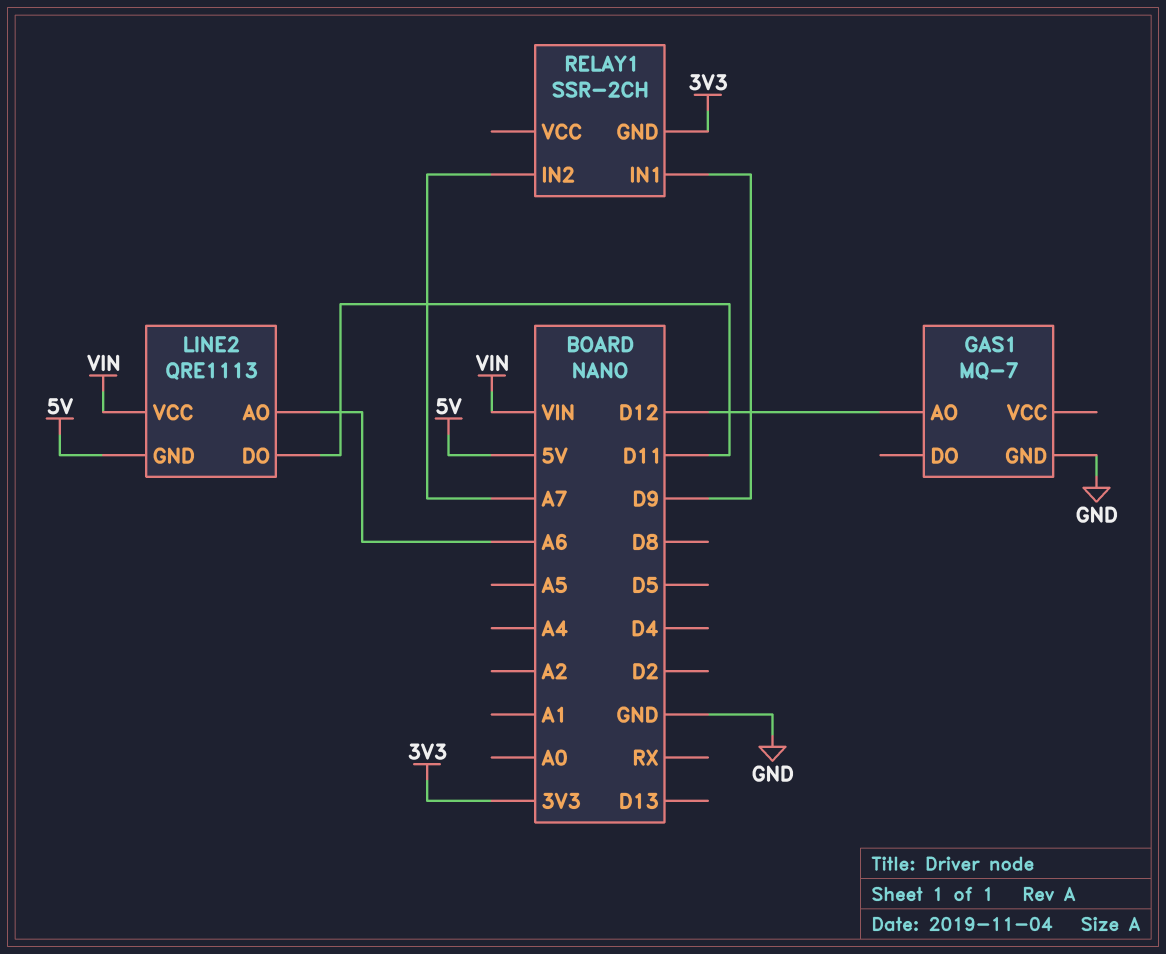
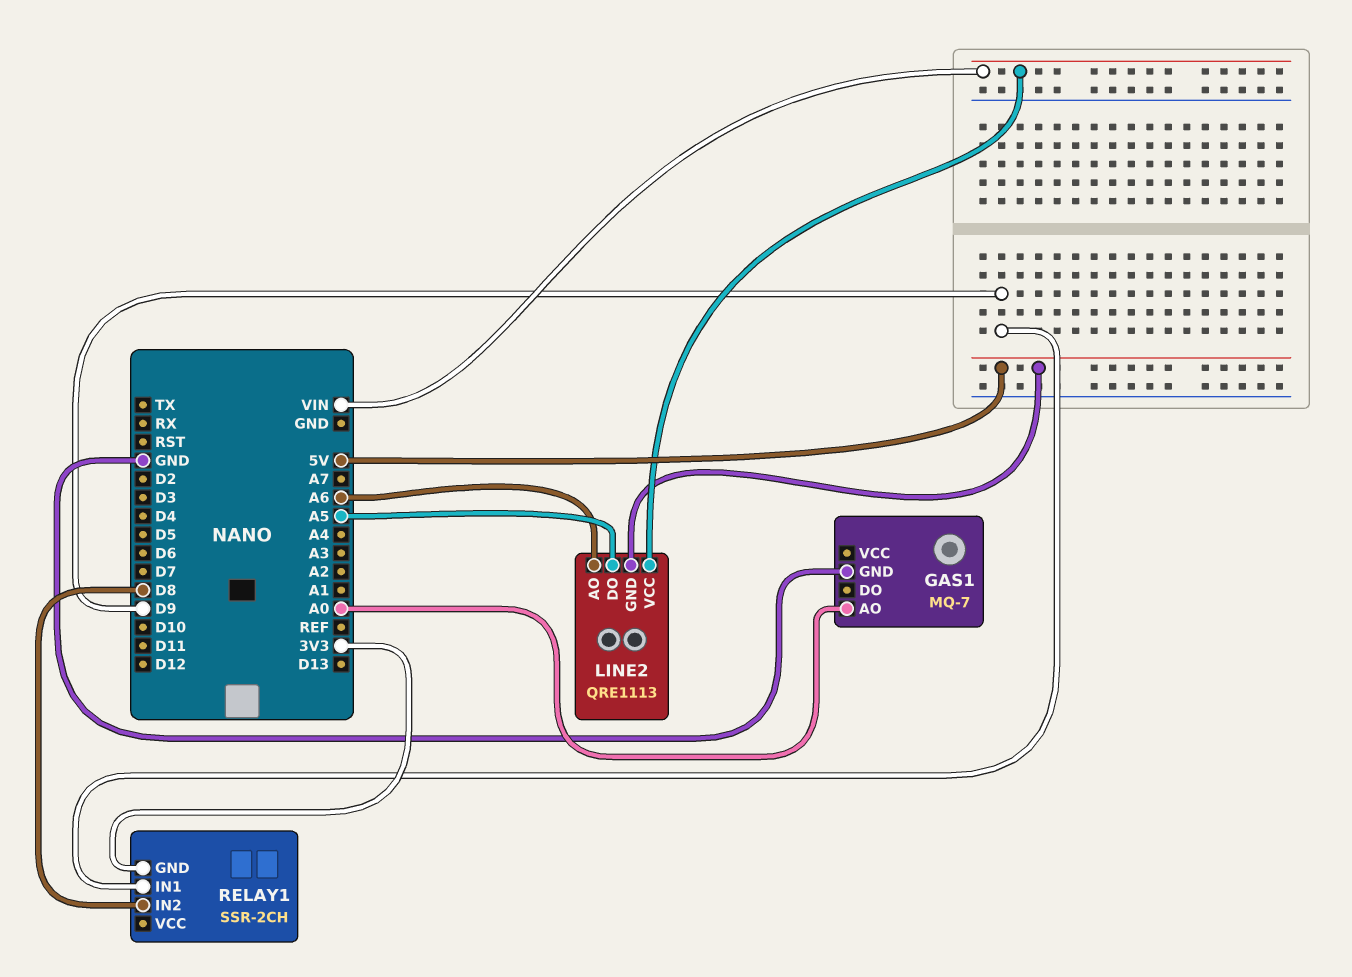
GAS1 pin AO: D12 -> A0
LINE2 pin DO: D11 -> A5
RELAY1 pin IN2: A7 -> D8

